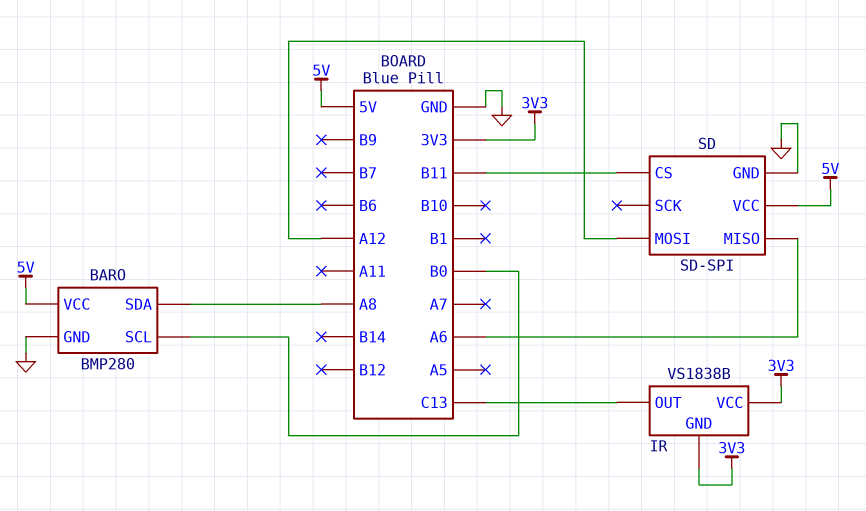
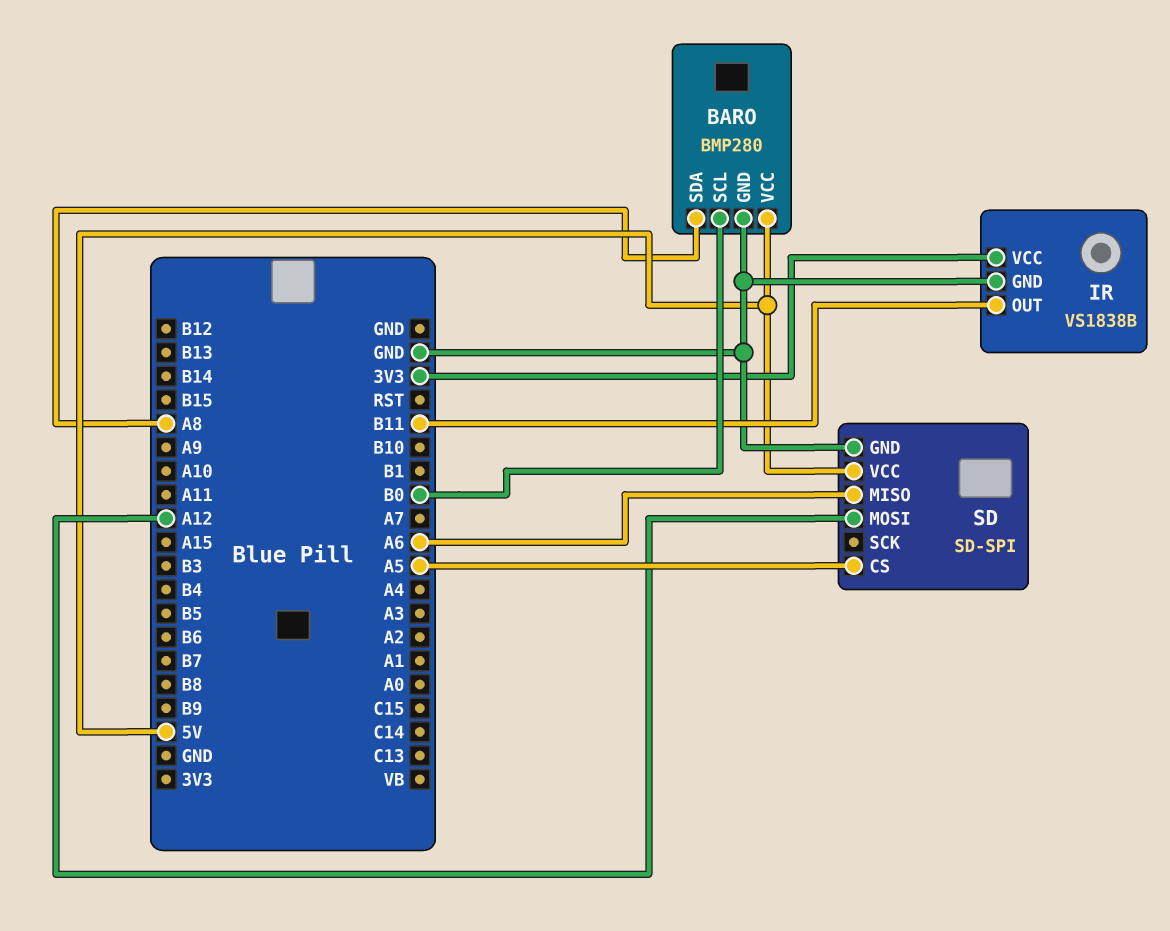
IR pin GND: 3V3 -> GND
IR pin OUT: C13 -> B11
SD pin CS: B11 -> A5

